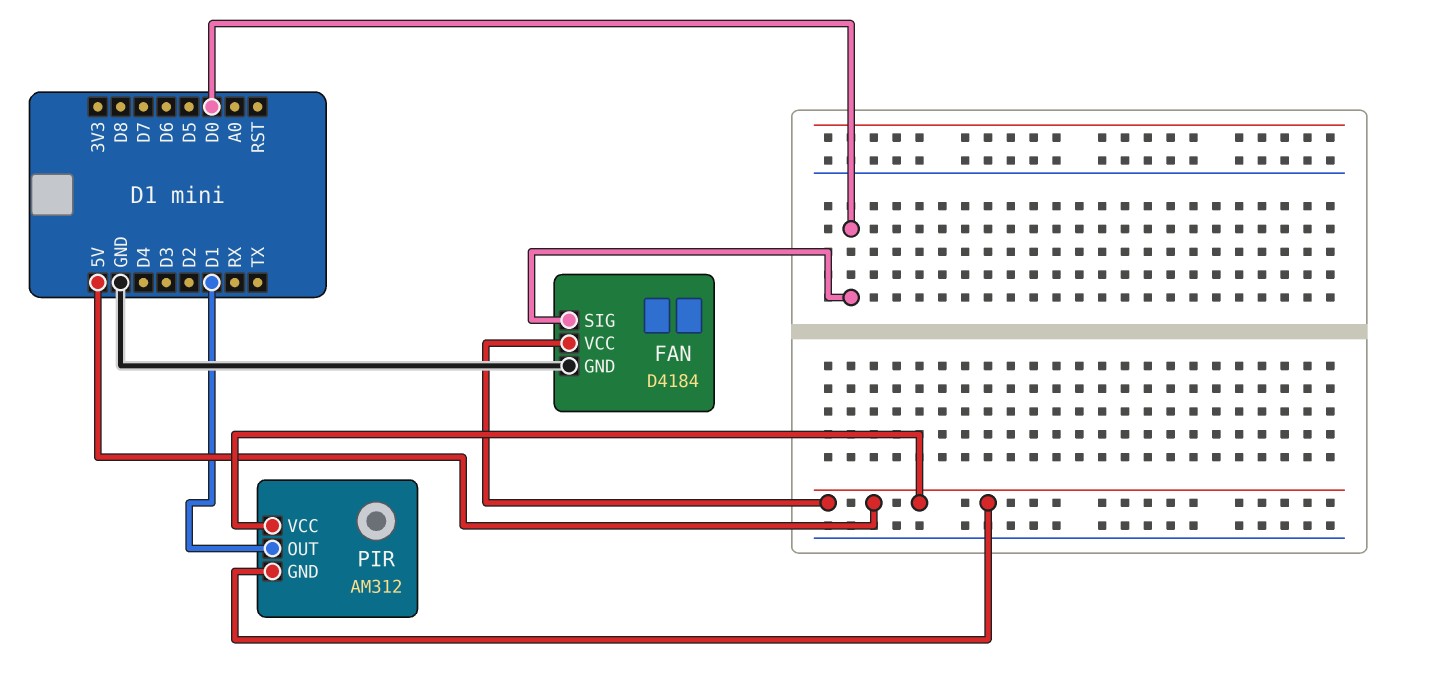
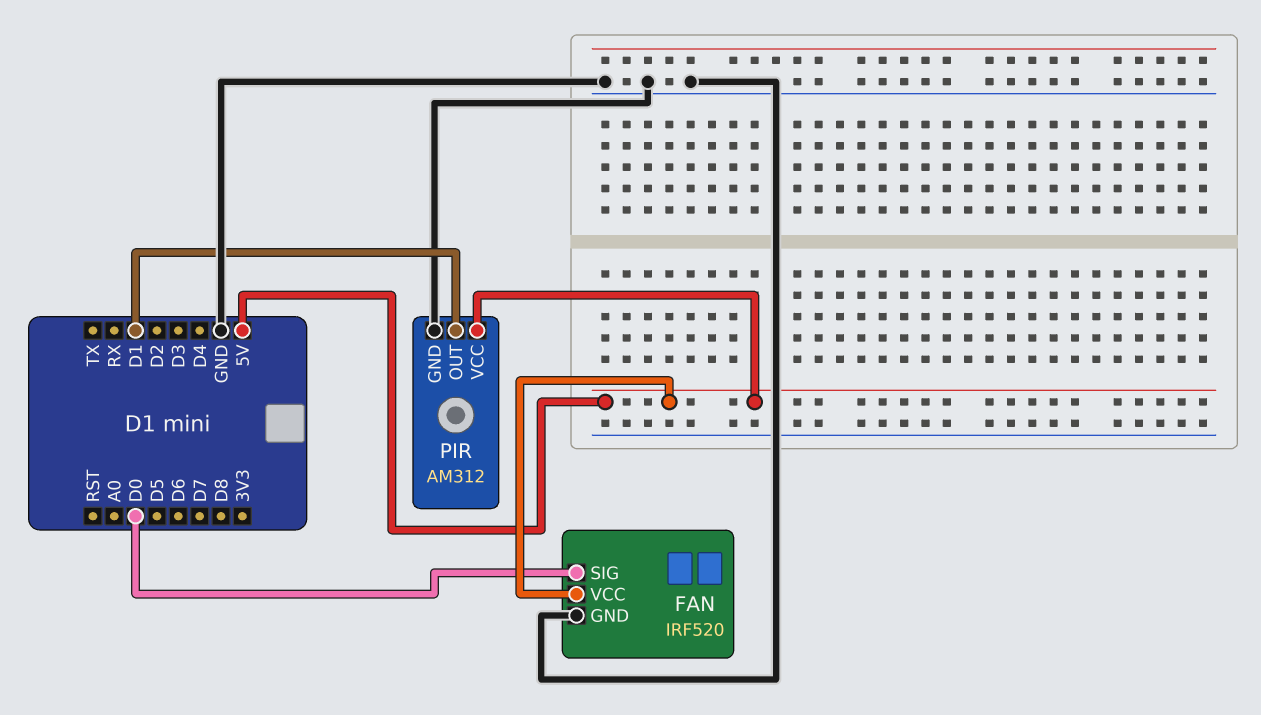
FAN: D4184 -> IRF520
PIR pin GND: 5V -> GND

